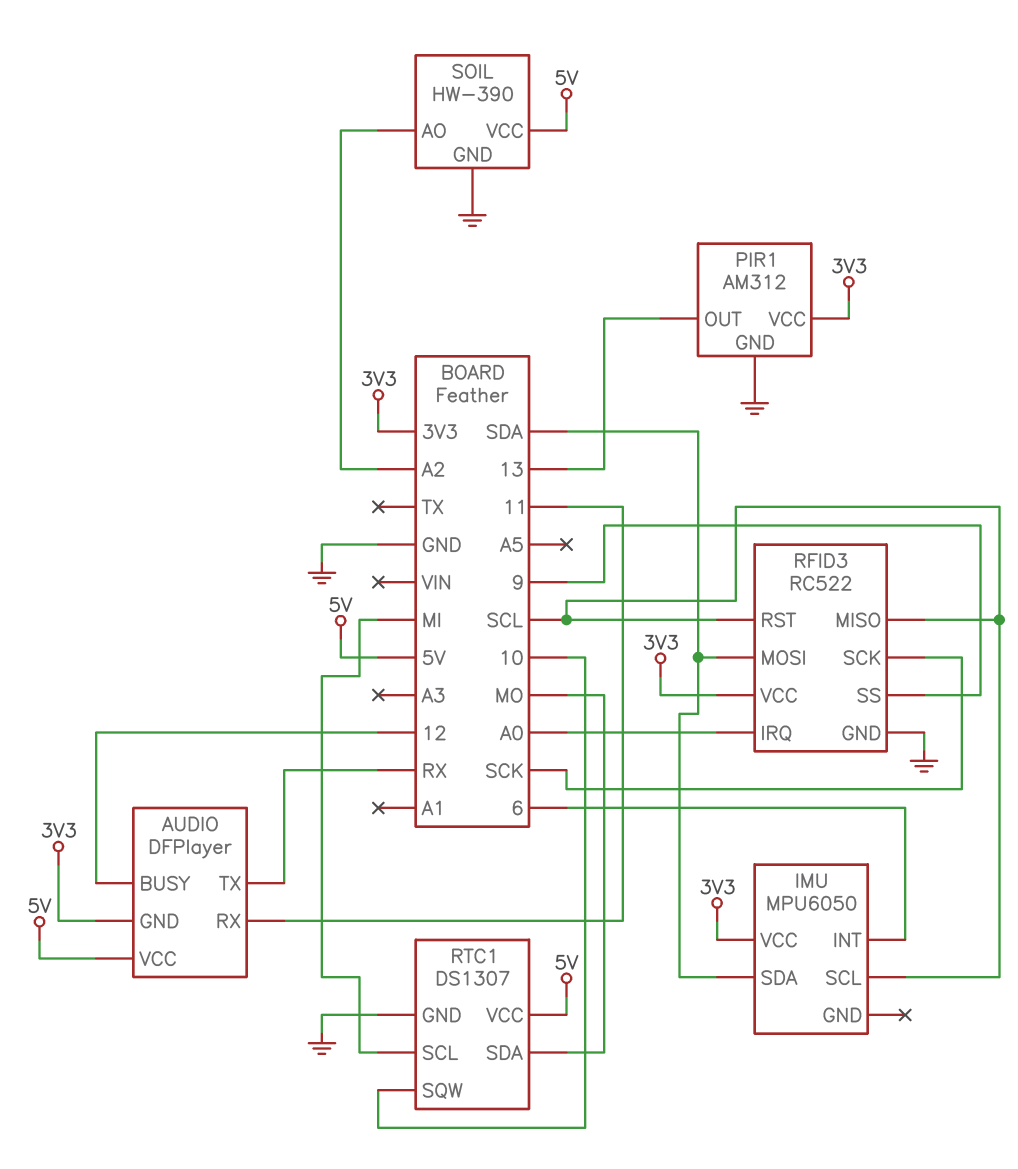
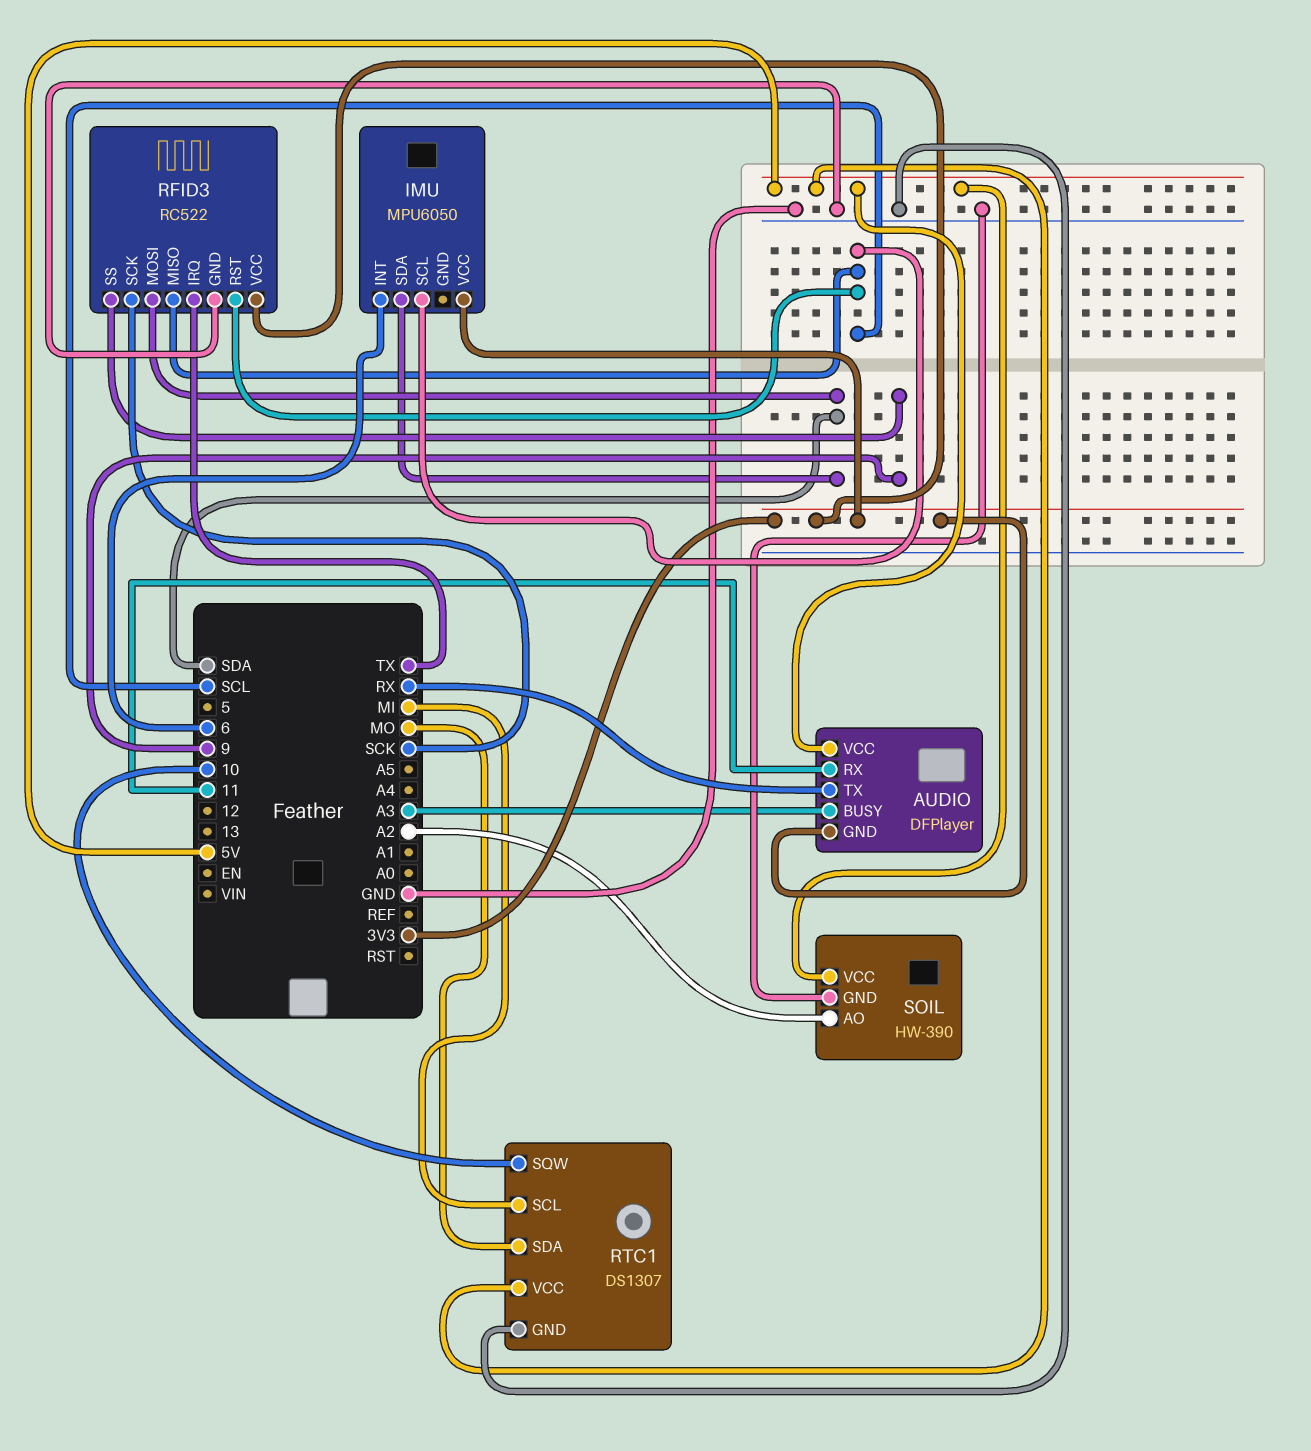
AUDIO pin BUSY: 12 -> A3
PIR1: AM312 -> none
PIR1 pin GND: GND -> none
PIR1 pin OUT: 13 -> none
PIR1 pin VCC: 3V3 -> none
RFID3 pin IRQ: A0 -> TX

